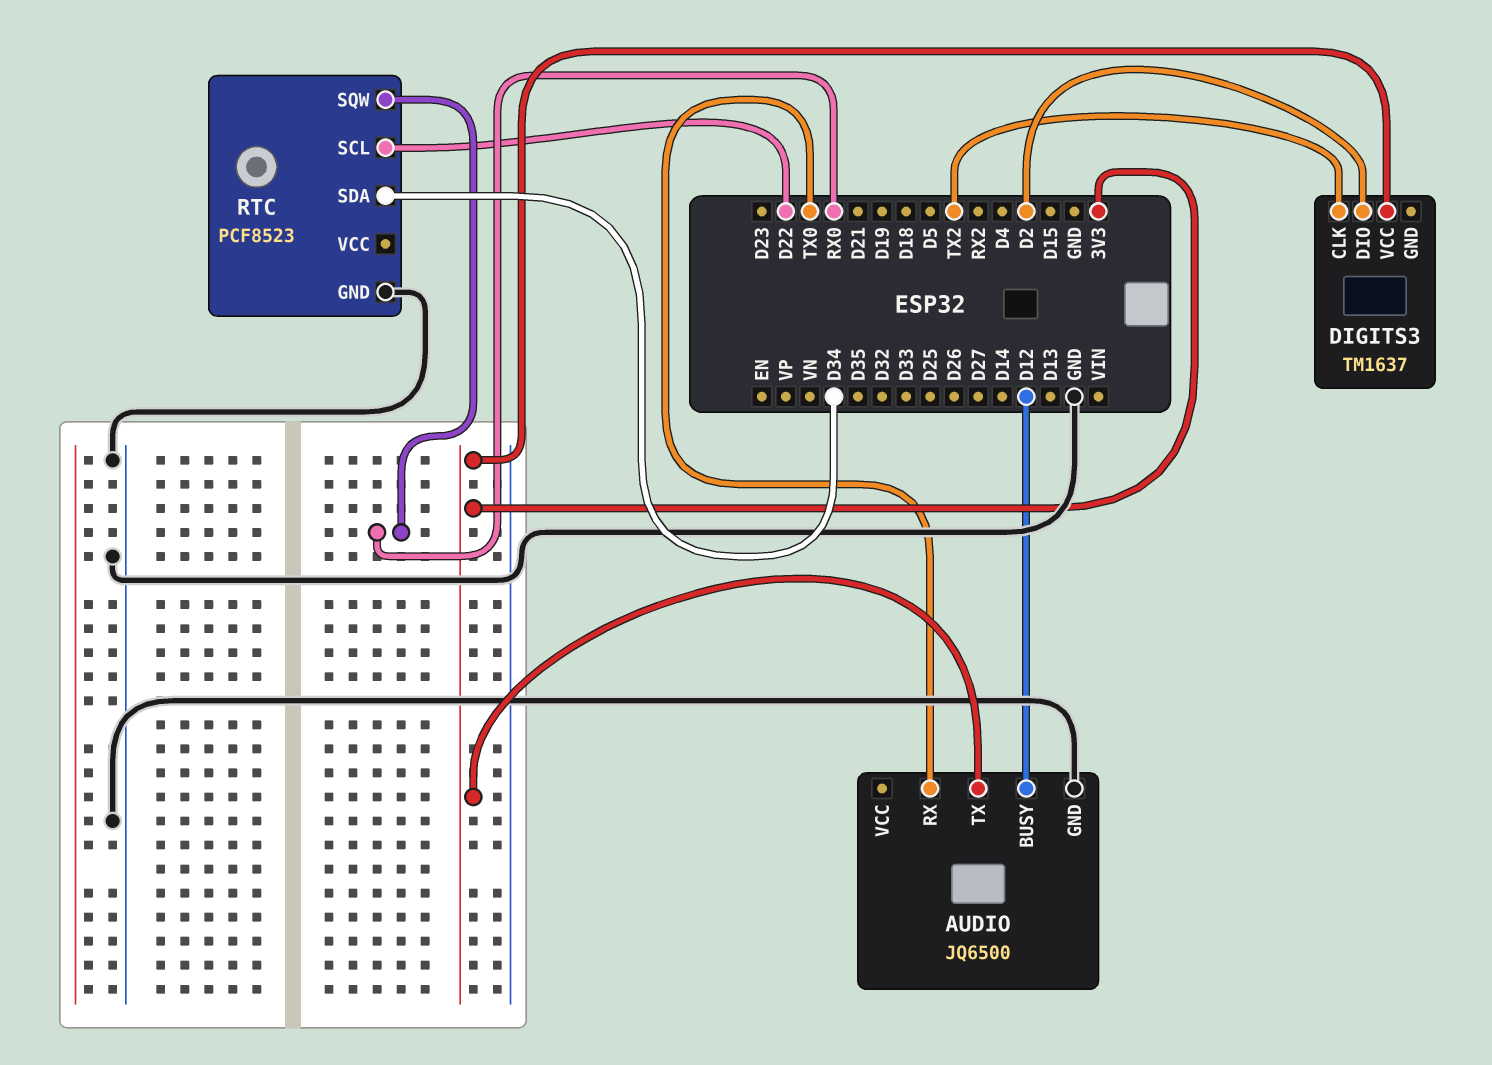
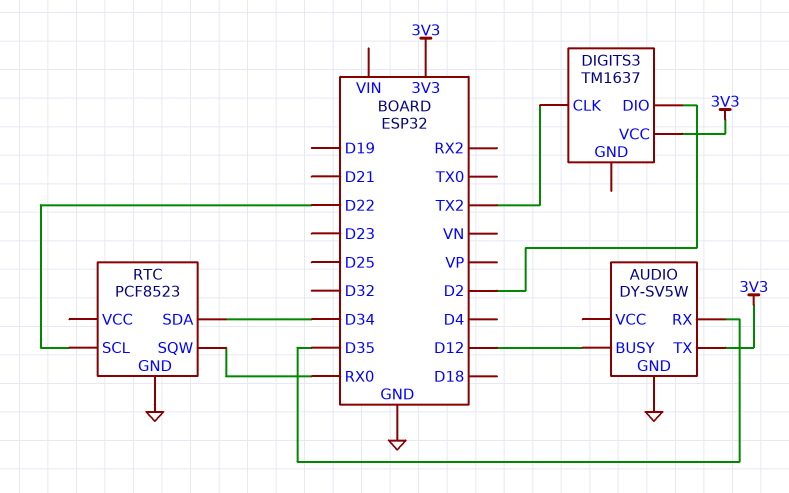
AUDIO: JQ6500 -> DY-SV5W
AUDIO pin RX: TX0 -> D35

